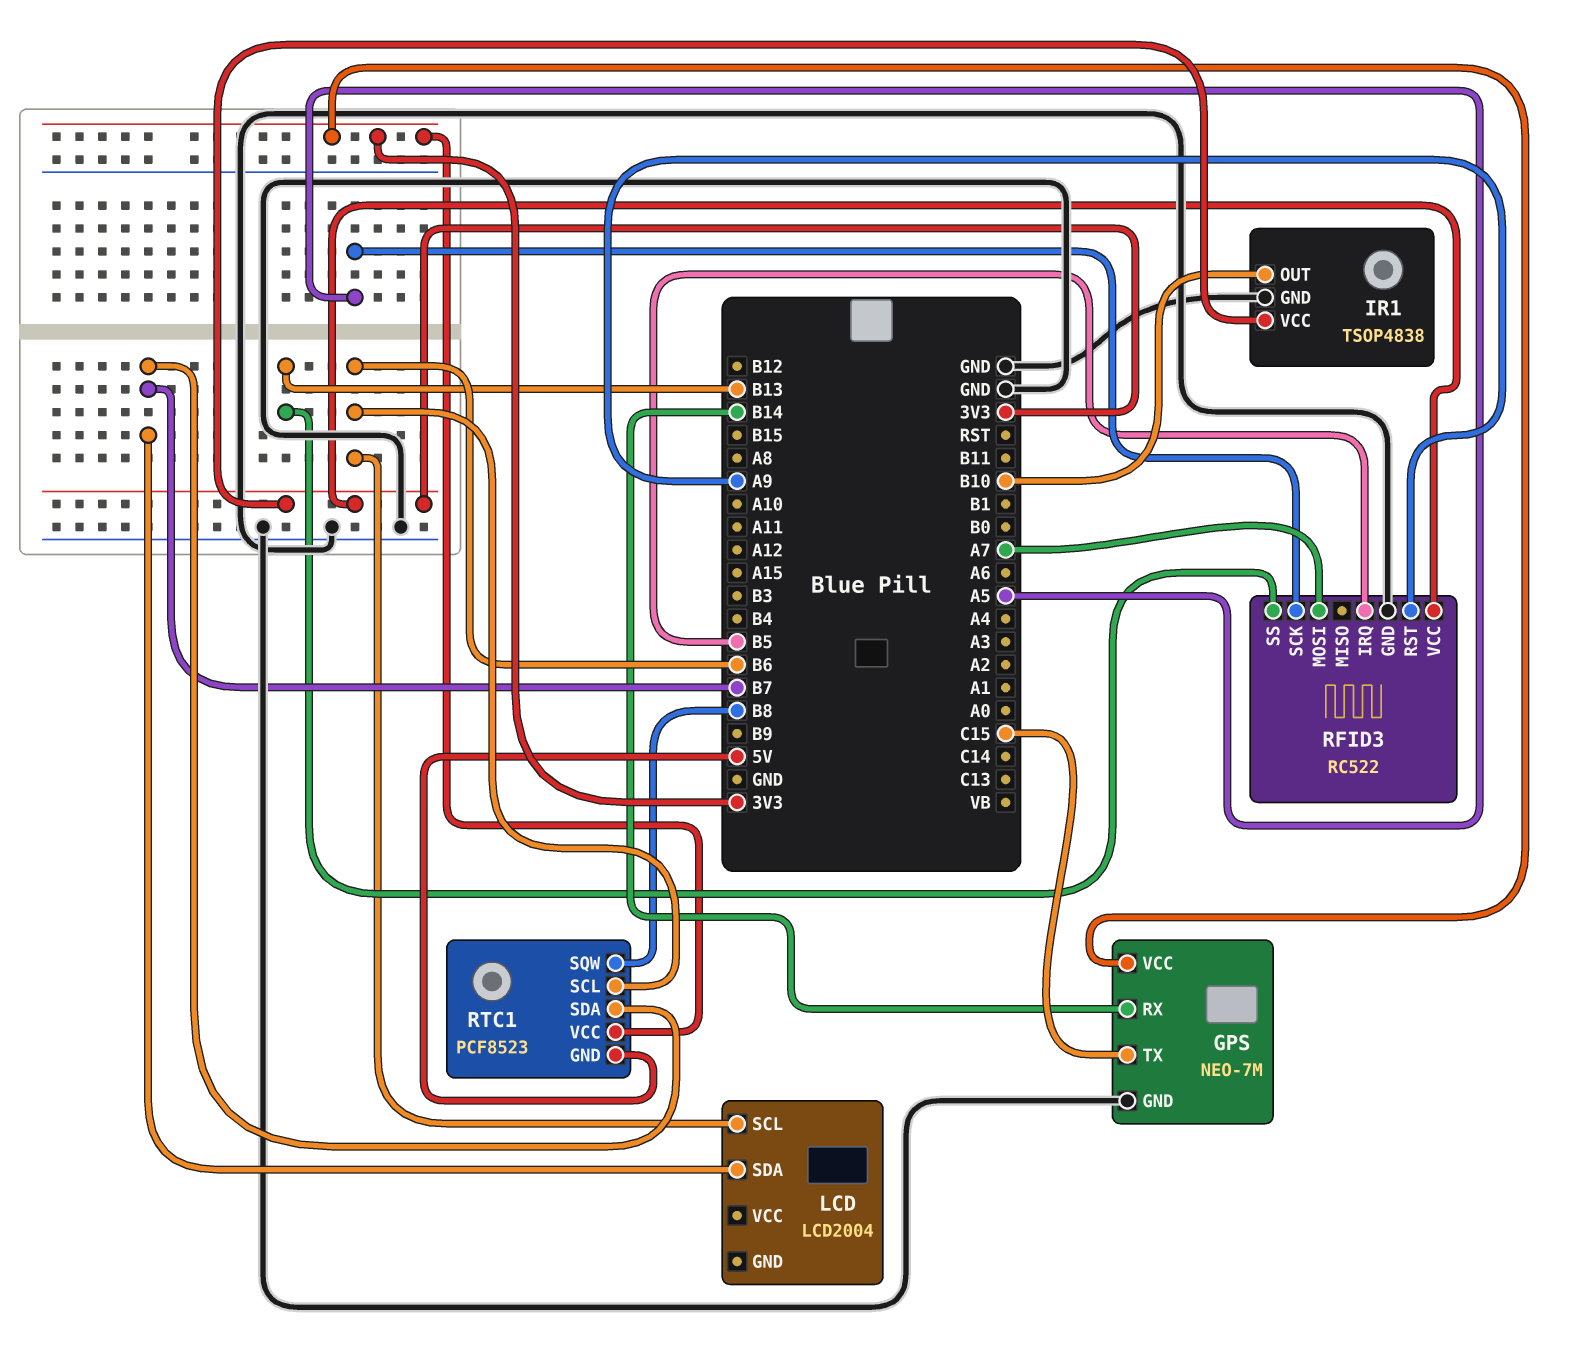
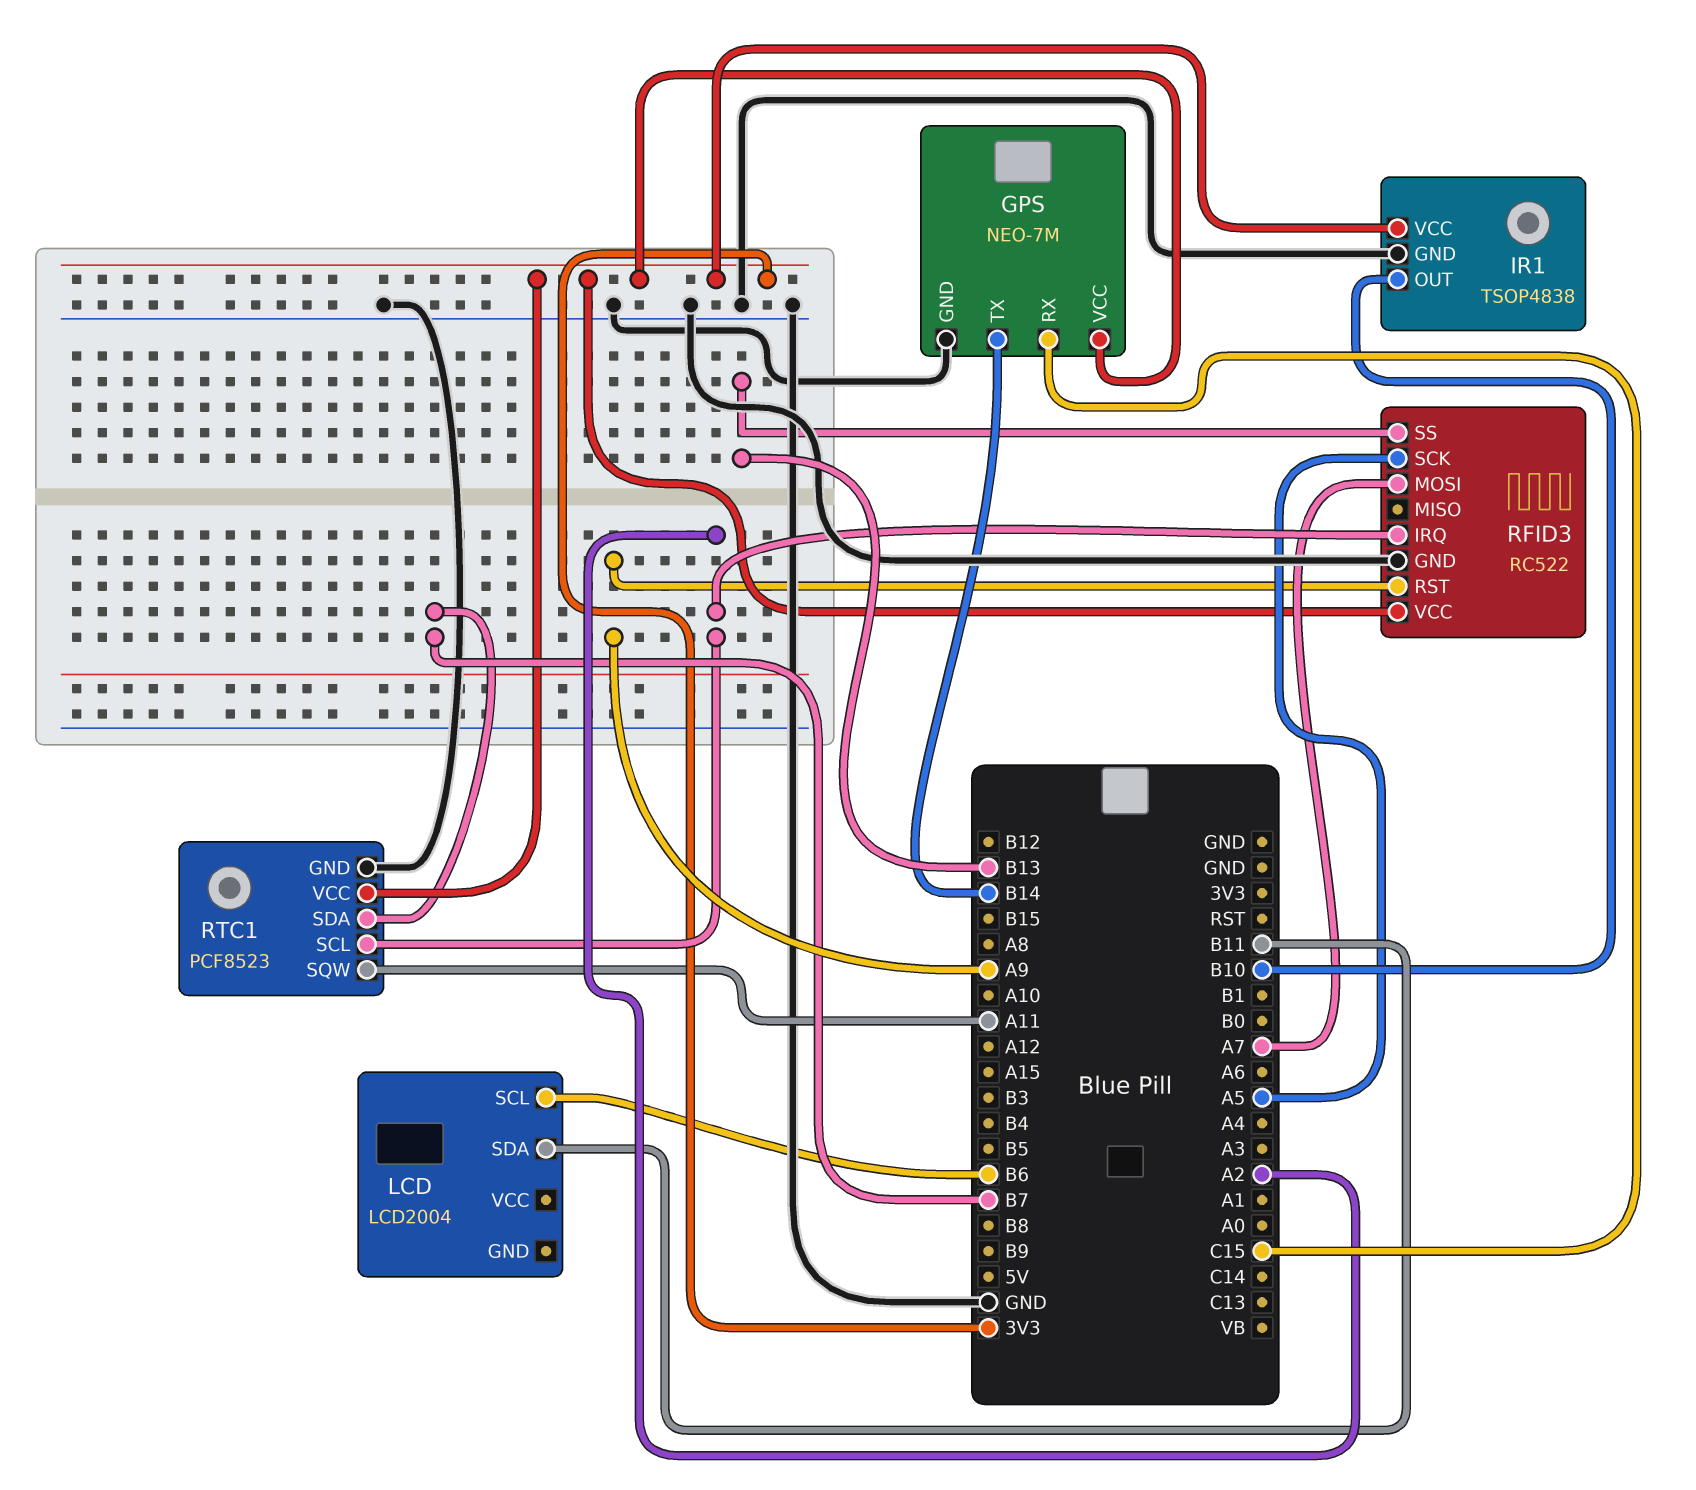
GPS pin RX: B14 -> C15
GPS pin TX: C15 -> B14
LCD pin SDA: B7 -> B11
RFID3 pin IRQ: B5 -> A2
RTC1 pin GND: 5V -> GND
RTC1 pin SCL: B6 -> A2
RTC1 pin SQW: B8 -> A11

